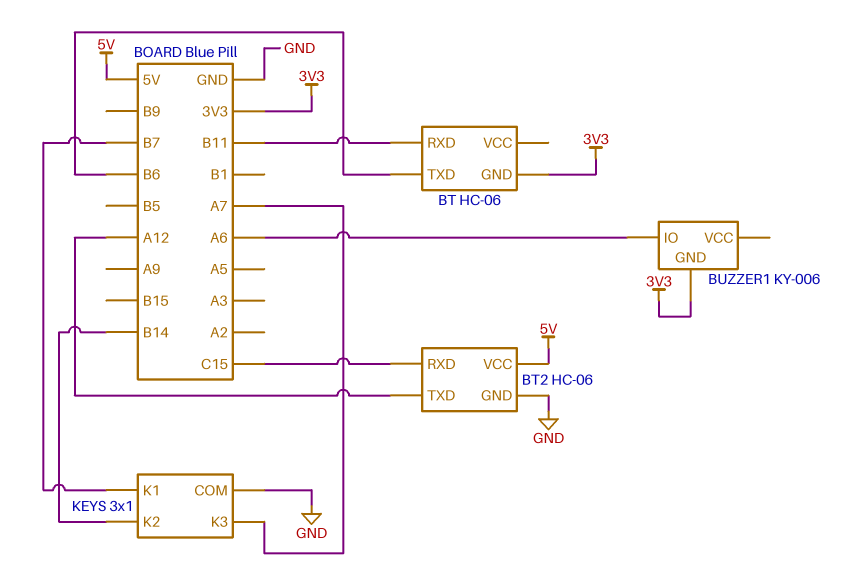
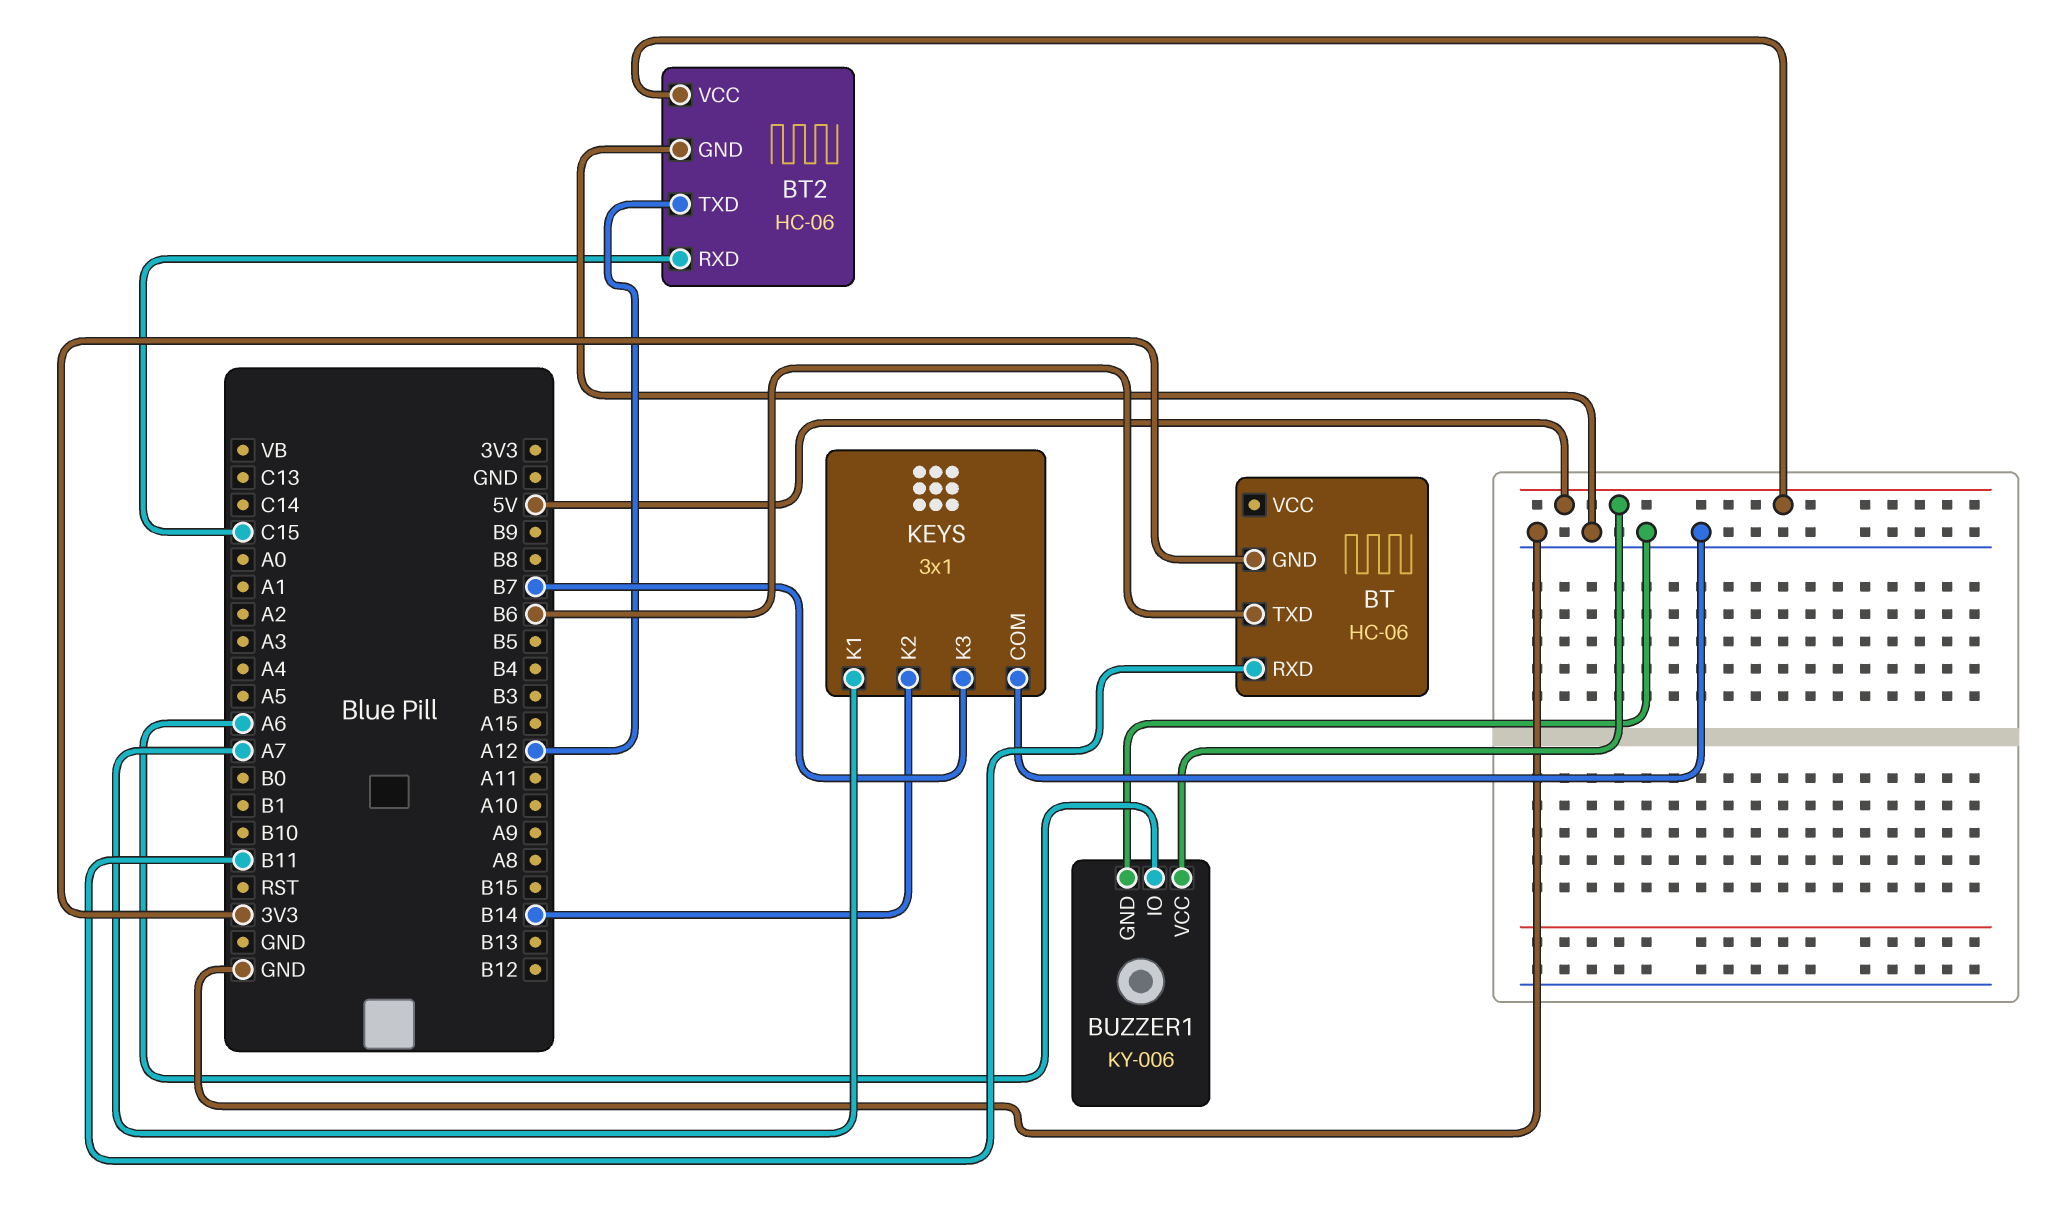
BUZZER1 pin GND: 3V3 -> GND
BUZZER1 pin VCC: none -> 5V
KEYS pin K1: B7 -> A7
KEYS pin K3: A7 -> B7

